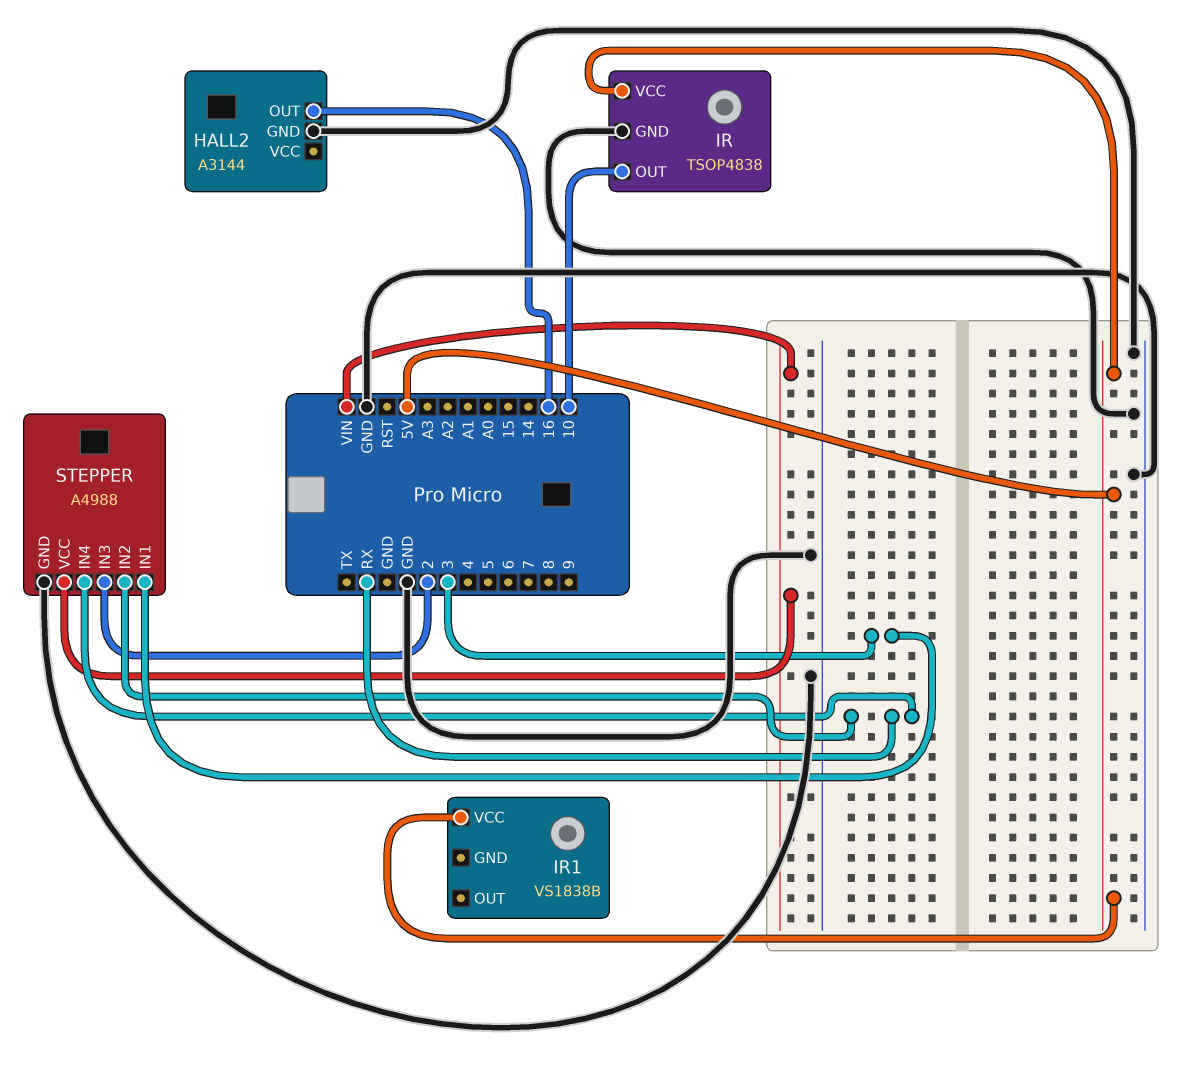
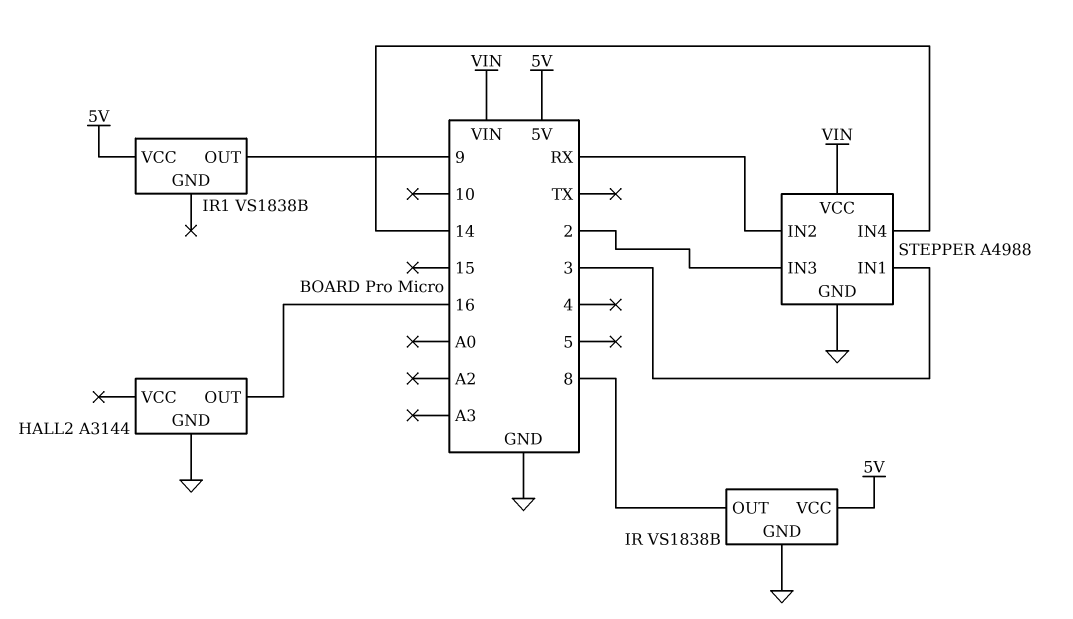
IR: TSOP4838 -> VS1838B
IR pin OUT: 10 -> 8
IR1 pin OUT: none -> 9
STEPPER pin IN4: RX -> 14

